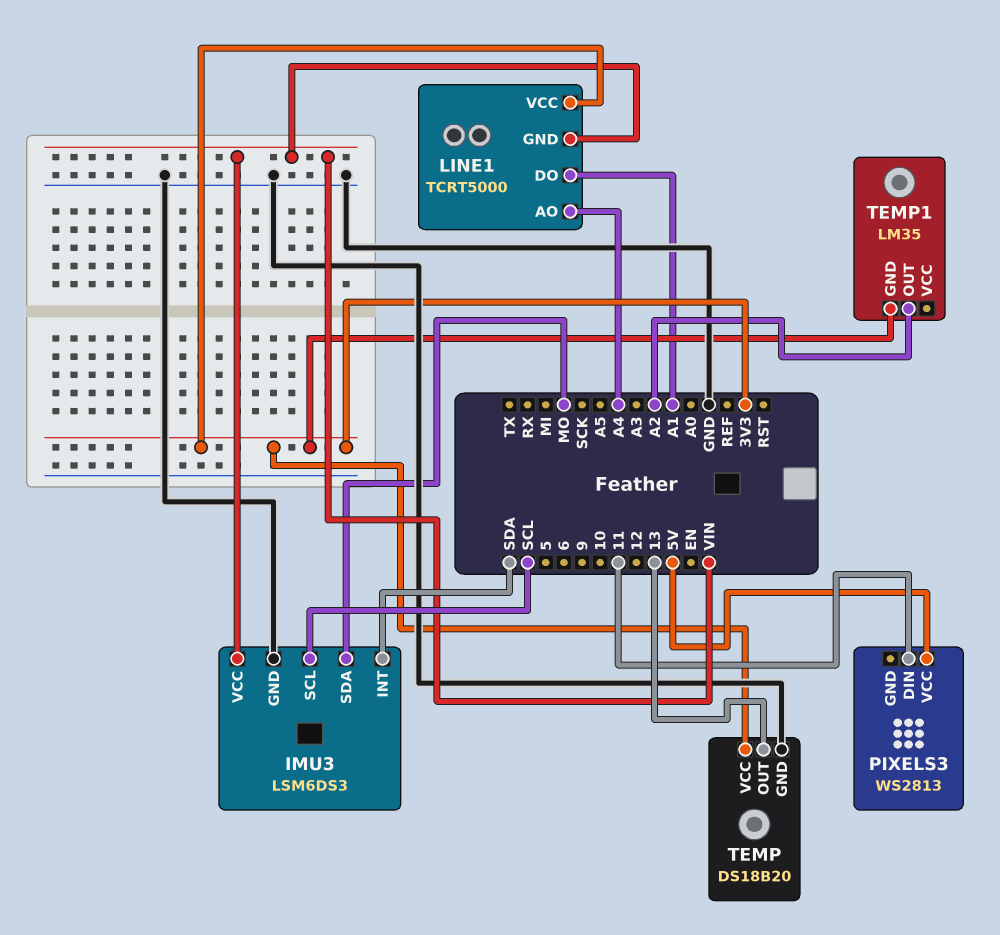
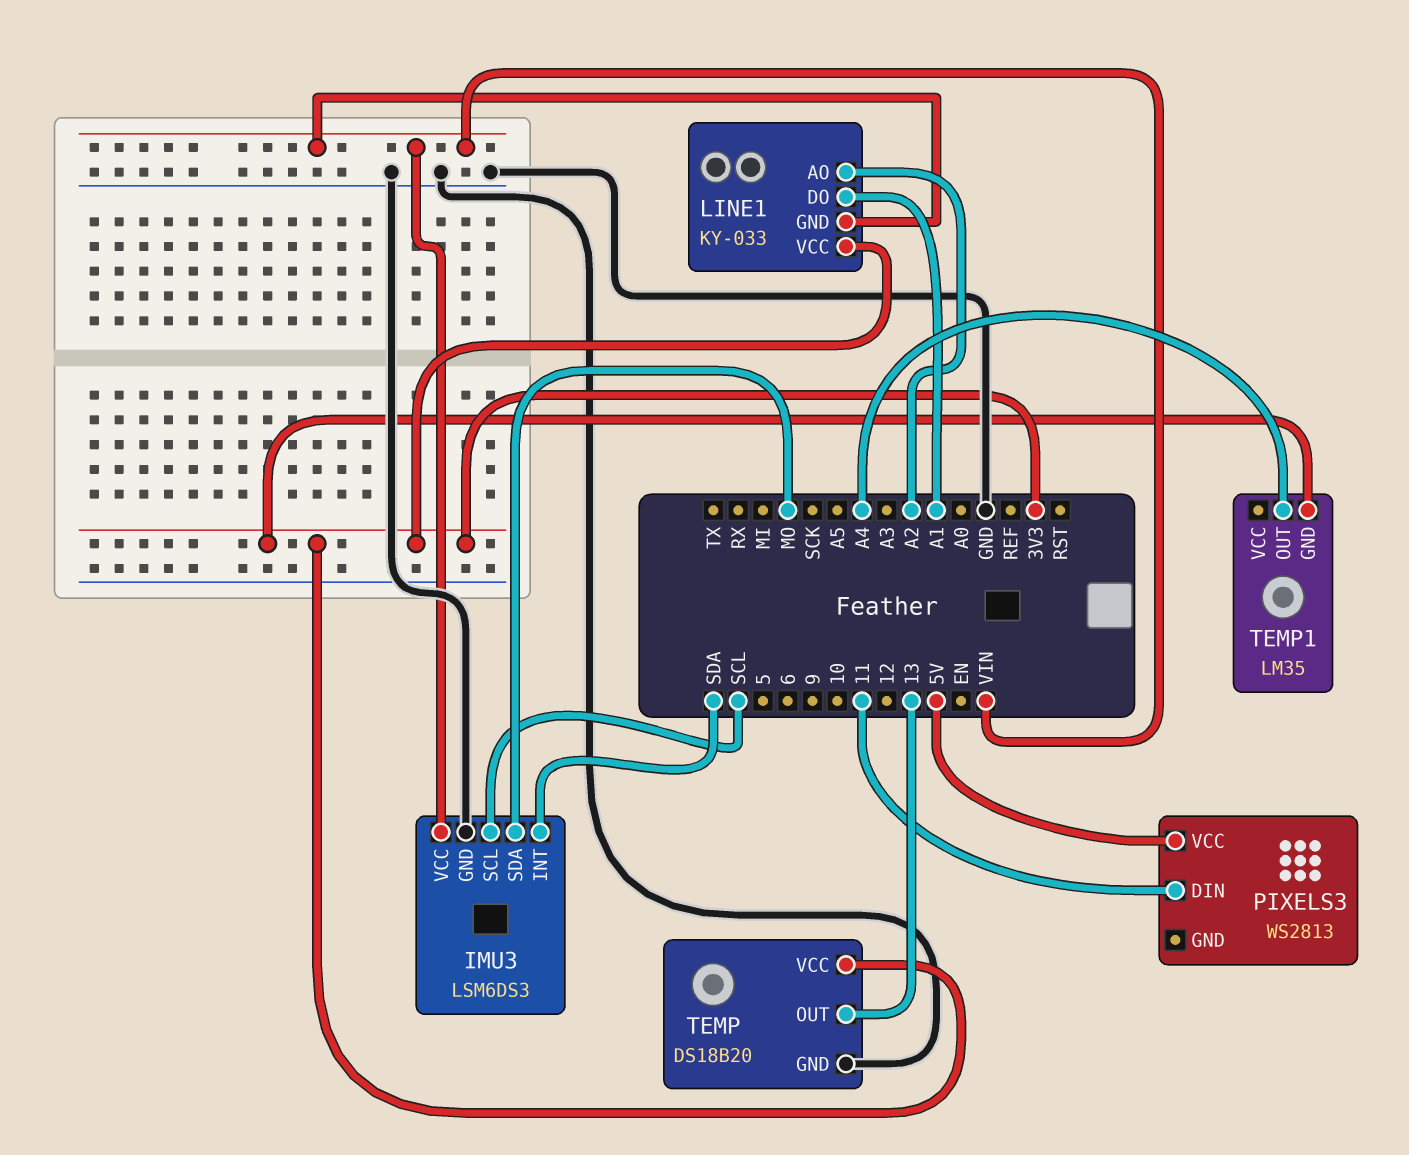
LINE1: TCRT5000 -> KY-033
LINE1 pin AO: A4 -> A2
TEMP1 pin OUT: A2 -> A4

